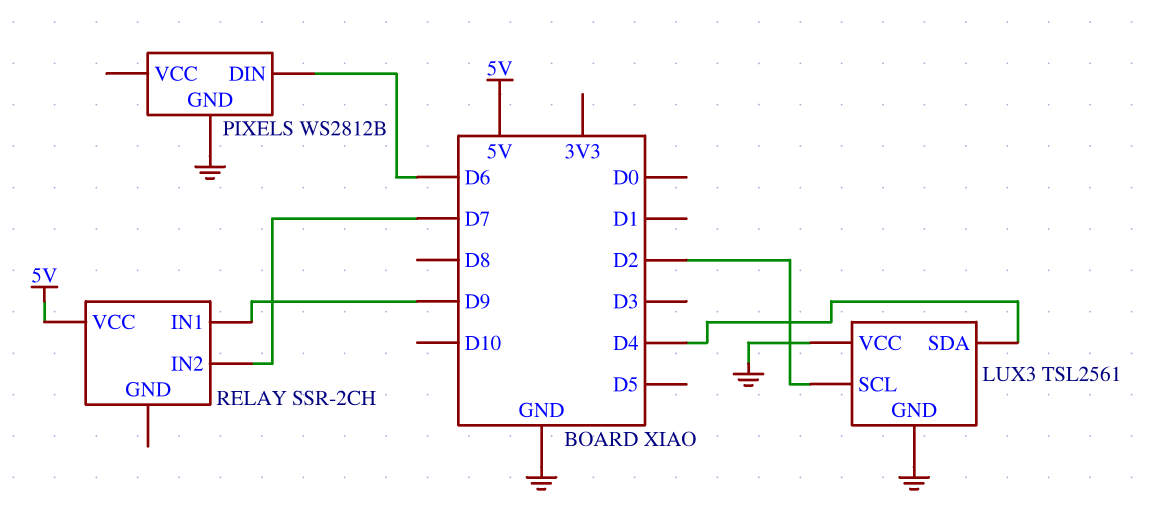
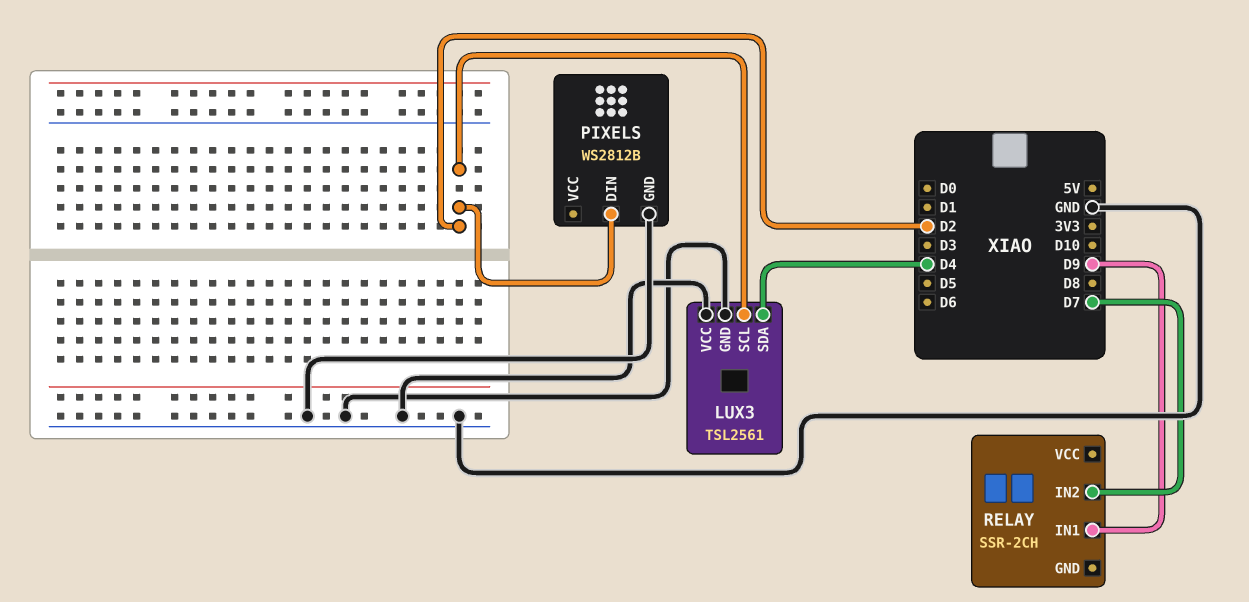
PIXELS pin DIN: D6 -> D2
RELAY pin VCC: 5V -> none

